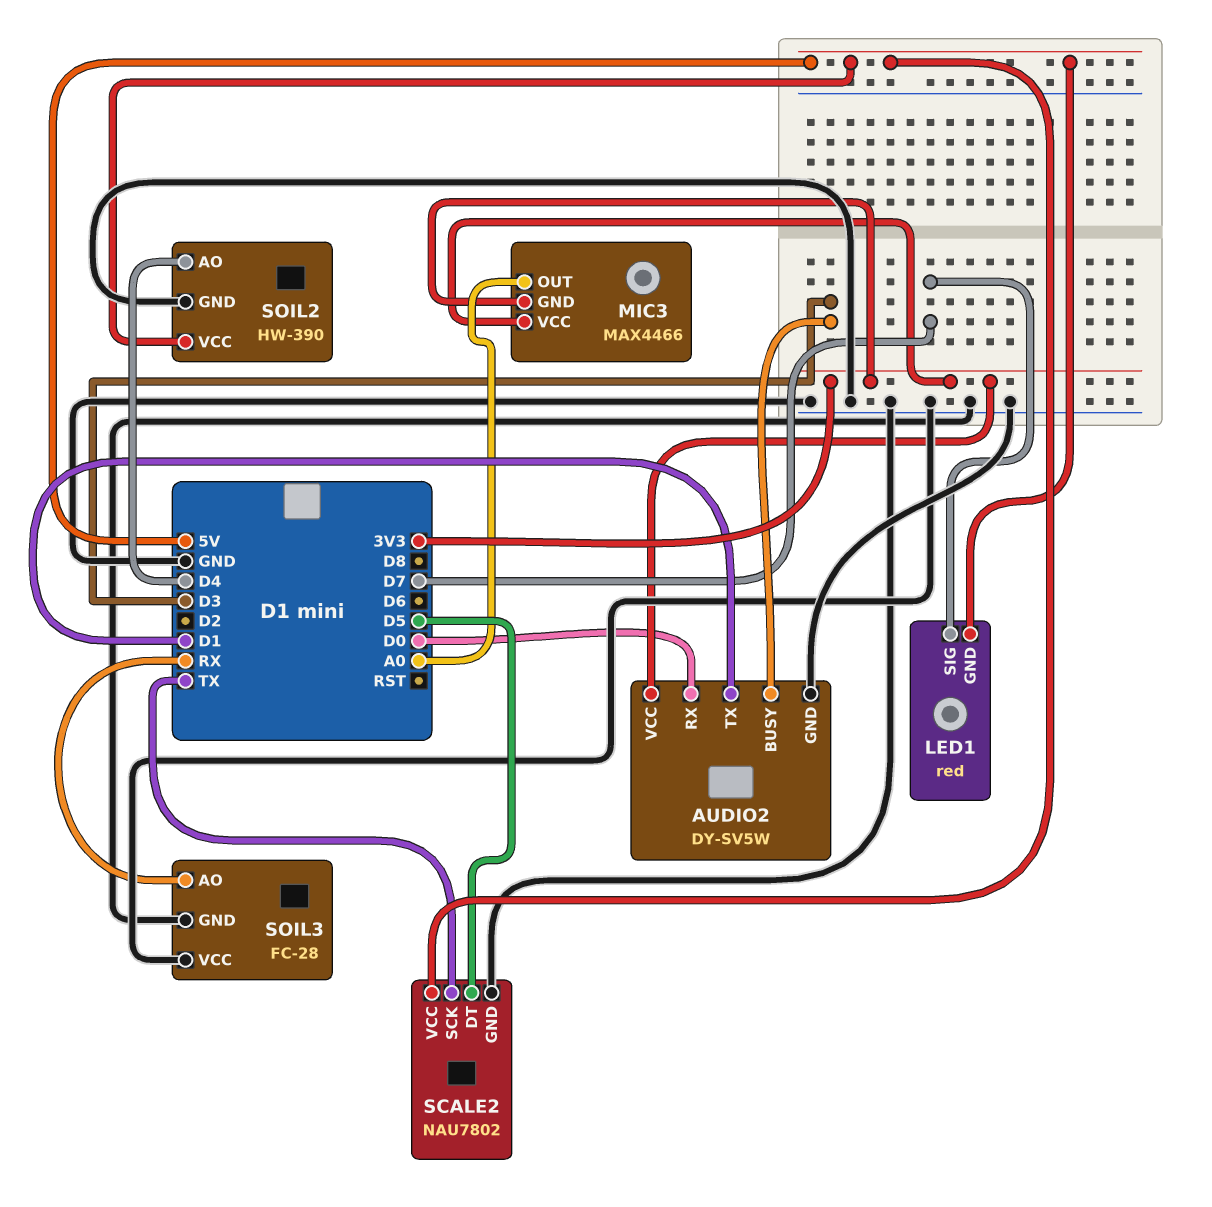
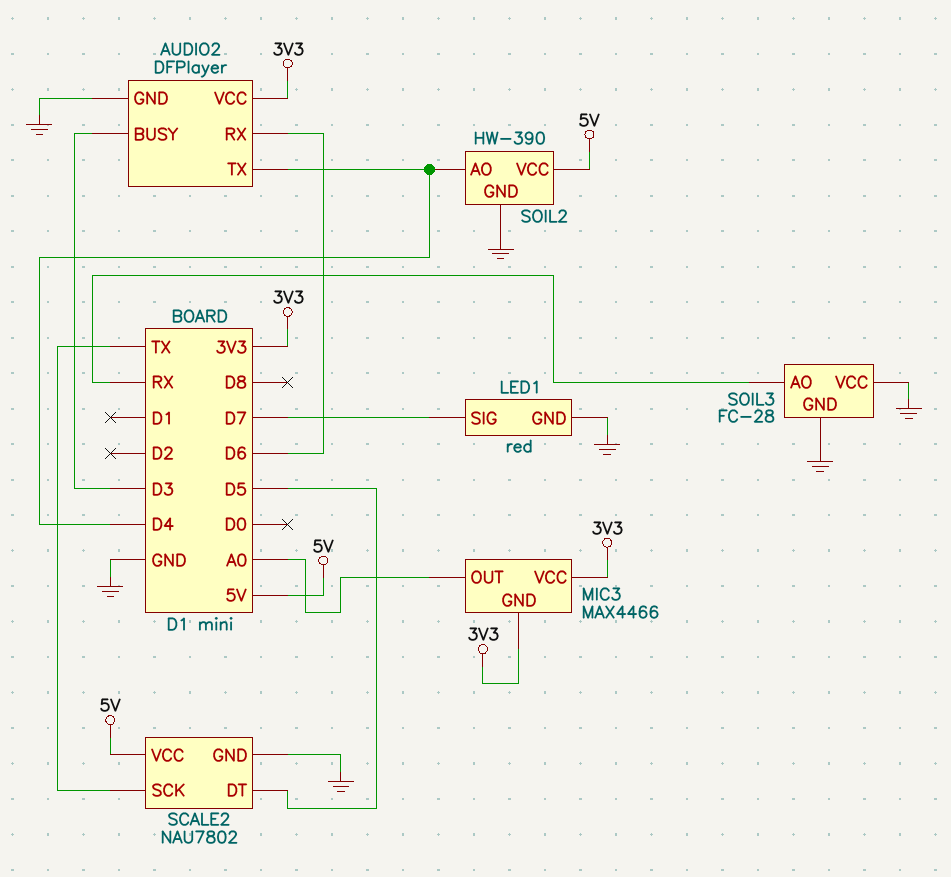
AUDIO2: DY-SV5W -> DFPlayer
AUDIO2 pin RX: D0 -> D6
AUDIO2 pin TX: D1 -> D4
LED1 pin GND: 5V -> GND

